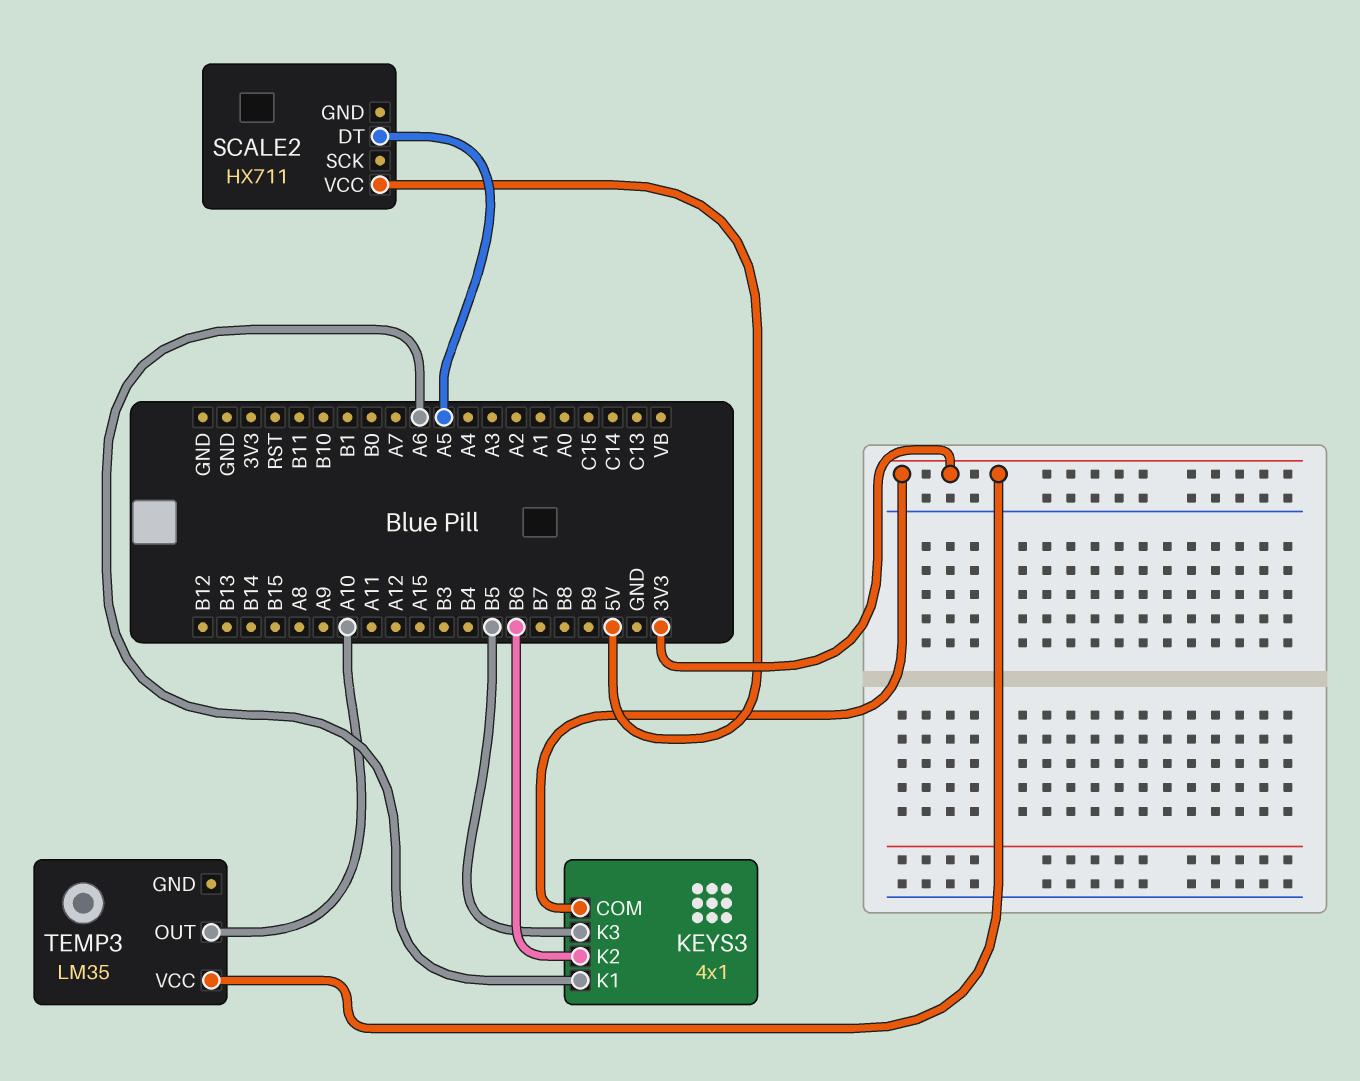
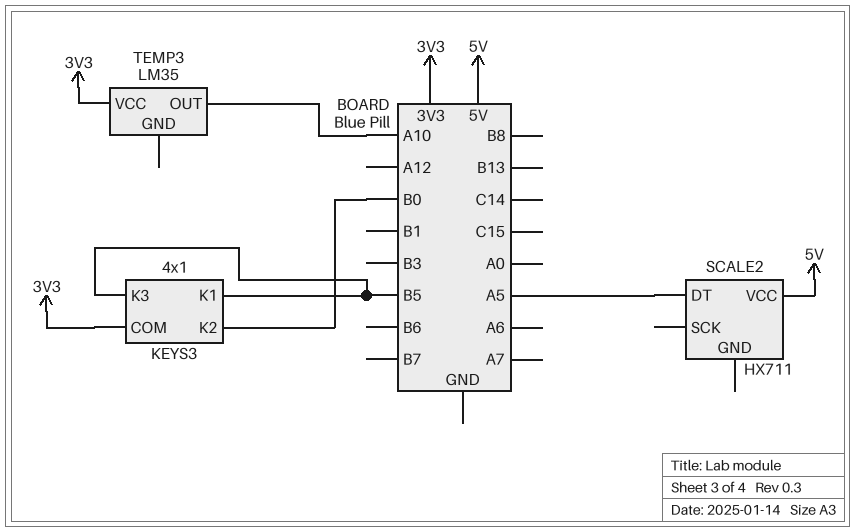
KEYS3 pin K1: A6 -> B5
KEYS3 pin K2: B6 -> B0

